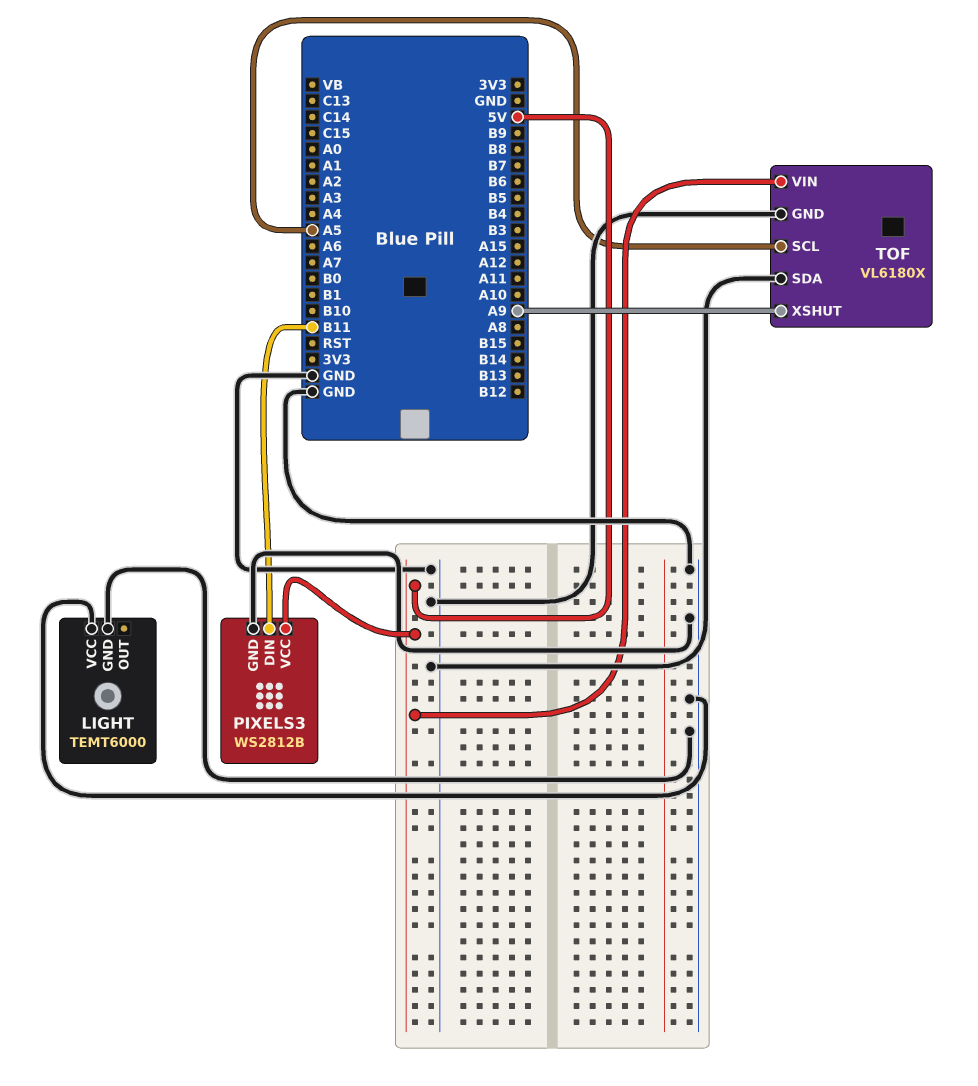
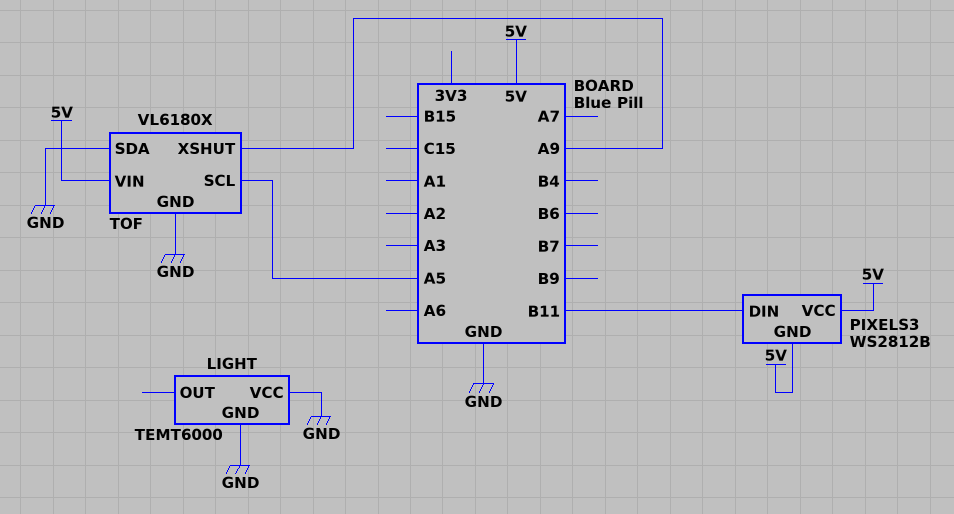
PIXELS3 pin GND: GND -> 5V

